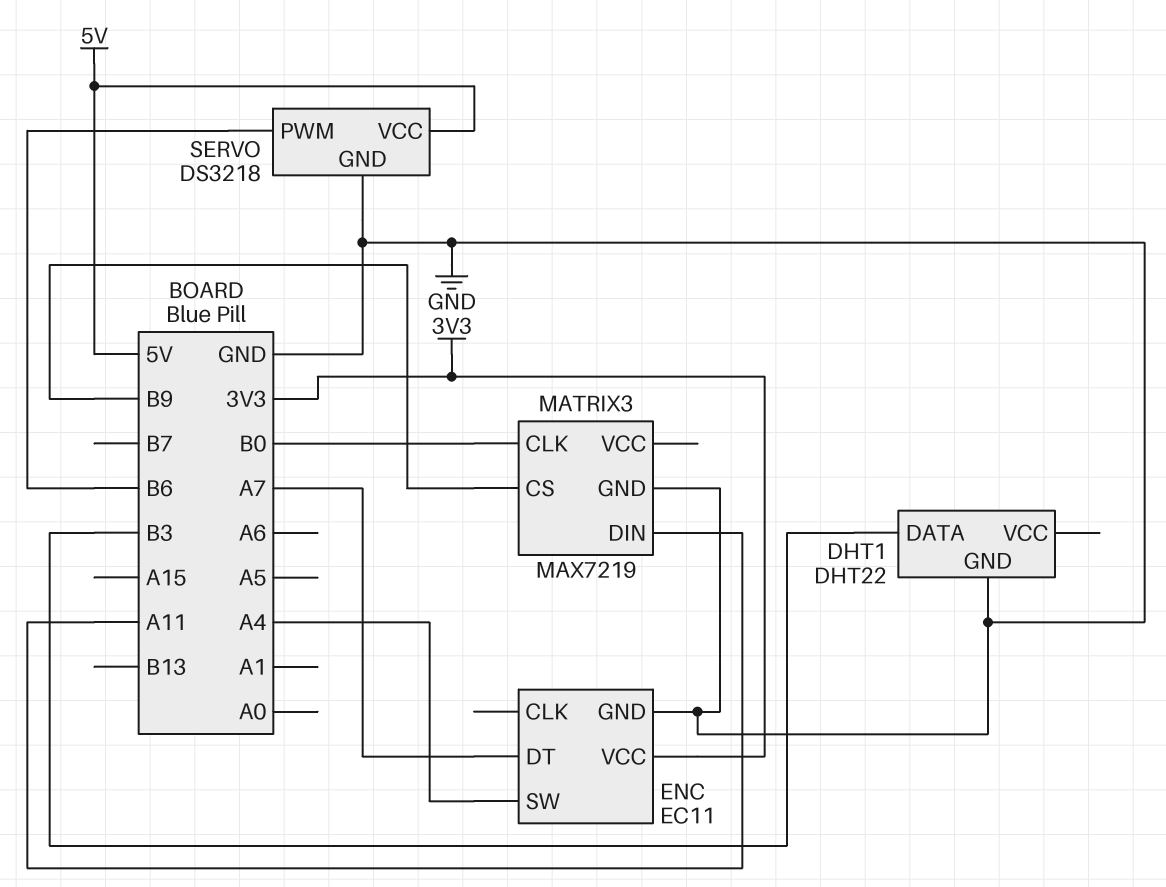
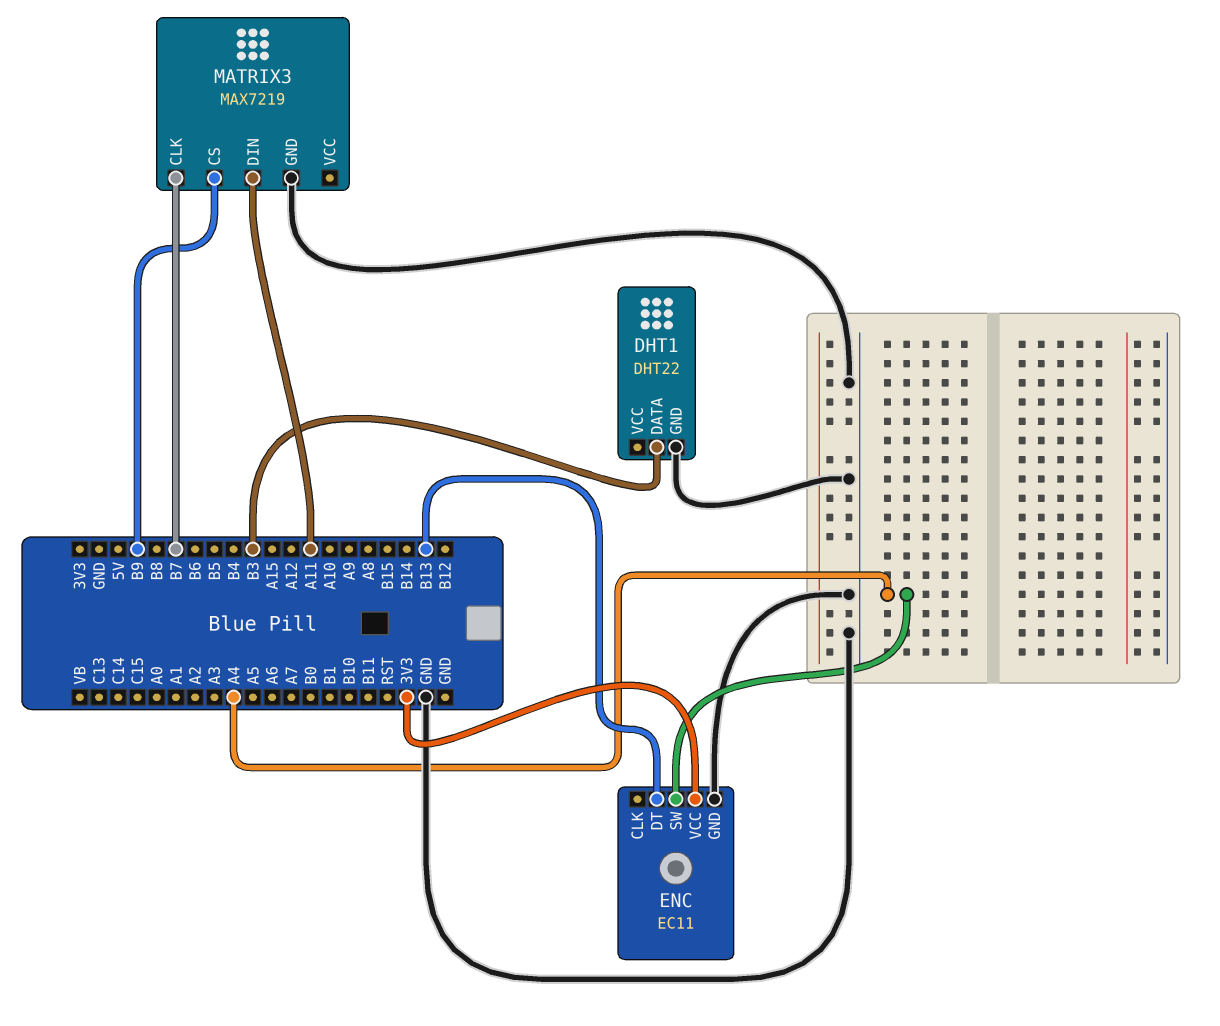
ENC pin DT: A7 -> B13
MATRIX3 pin CLK: B0 -> B7
SERVO: DS3218 -> none
SERVO pin GND: GND -> none
SERVO pin PWM: B6 -> none
SERVO pin VCC: 5V -> none

